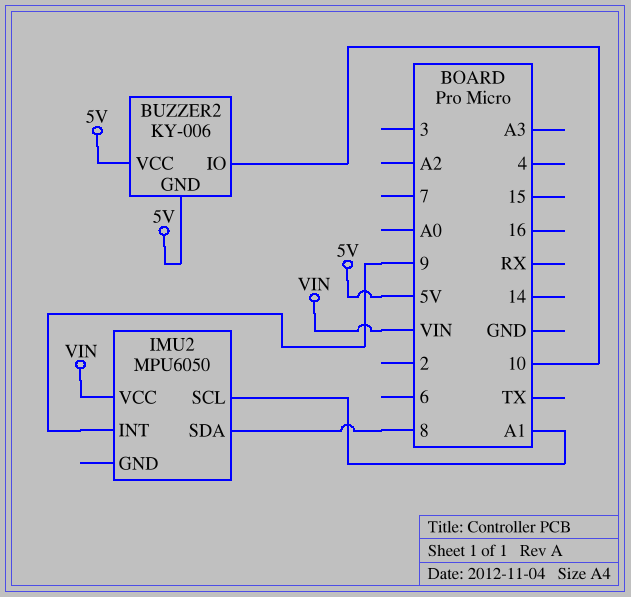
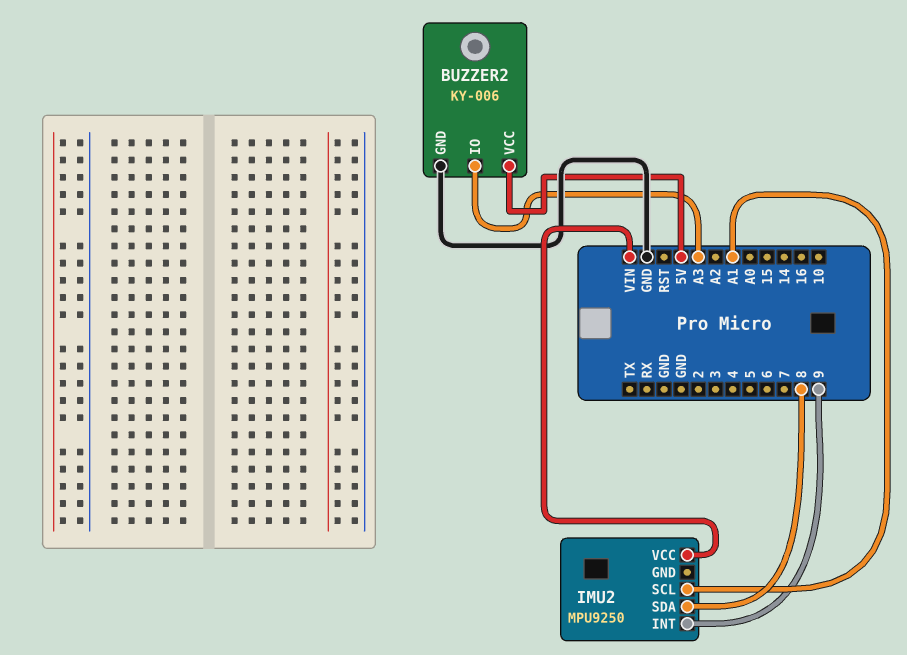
BUZZER2 pin GND: 5V -> GND
BUZZER2 pin IO: 10 -> A3
IMU2: MPU6050 -> MPU9250

